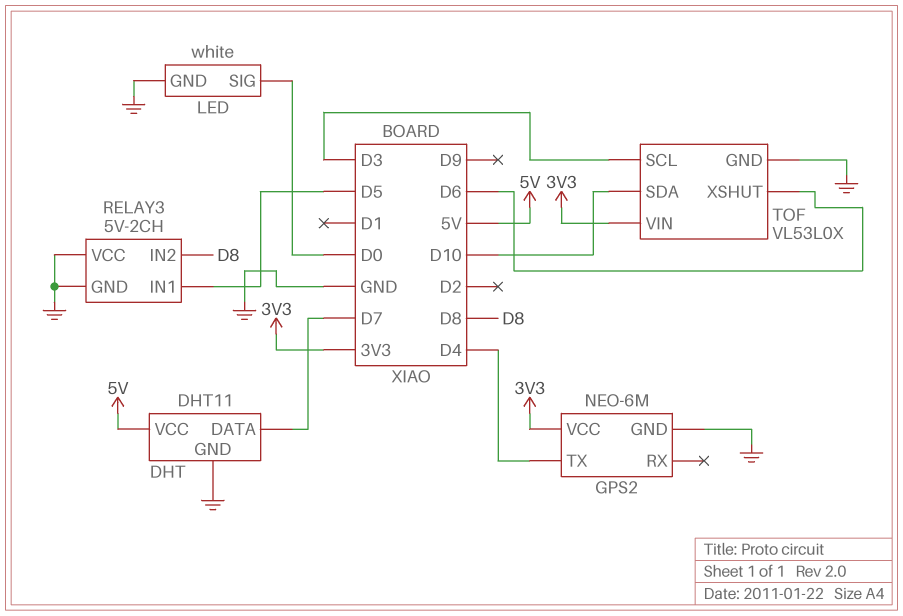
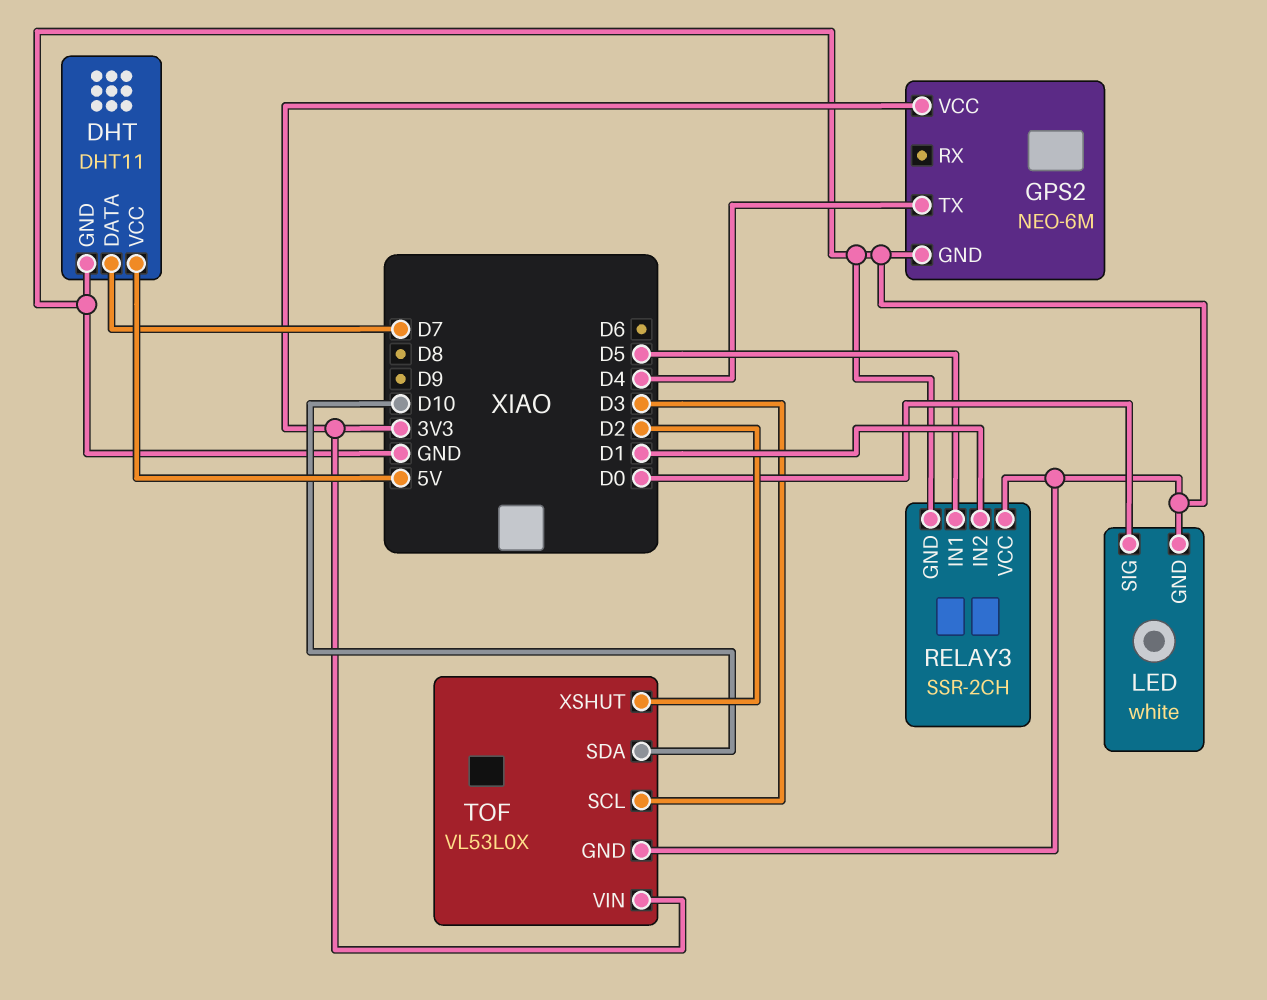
RELAY3: 5V-2CH -> SSR-2CH
RELAY3 pin IN2: D8 -> D1
TOF pin XSHUT: D6 -> D2

